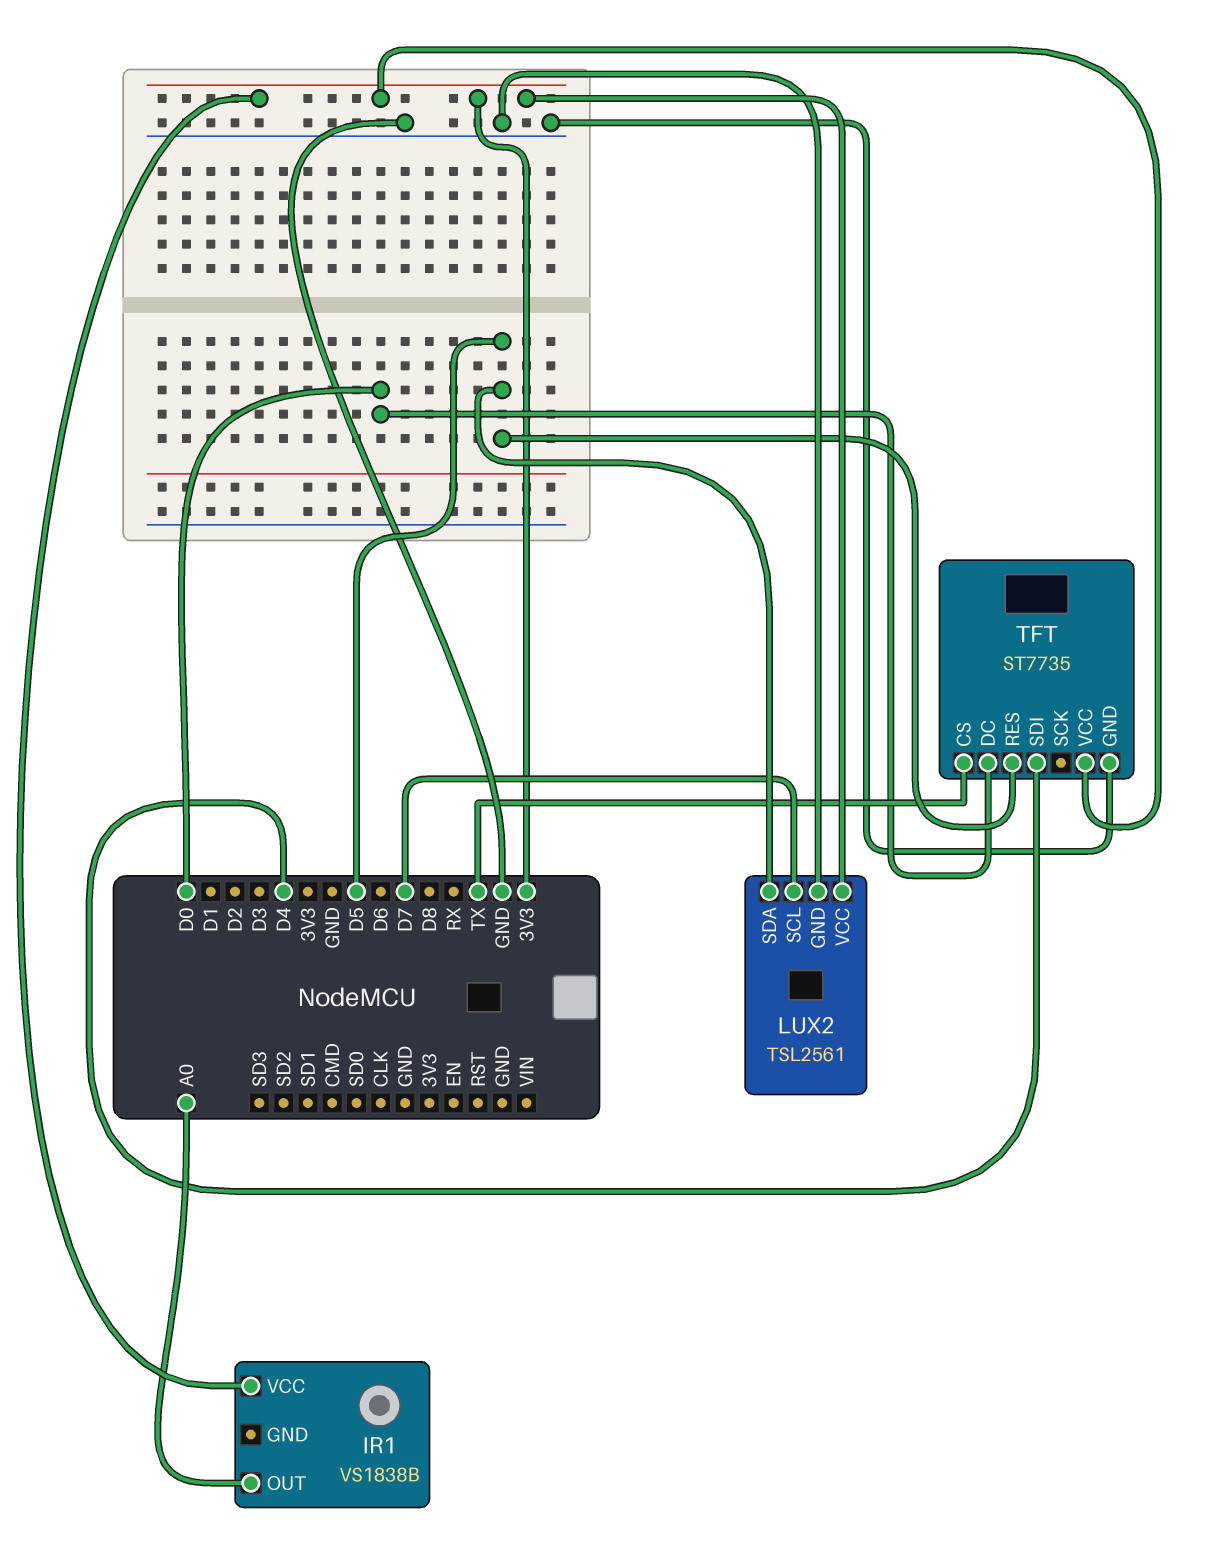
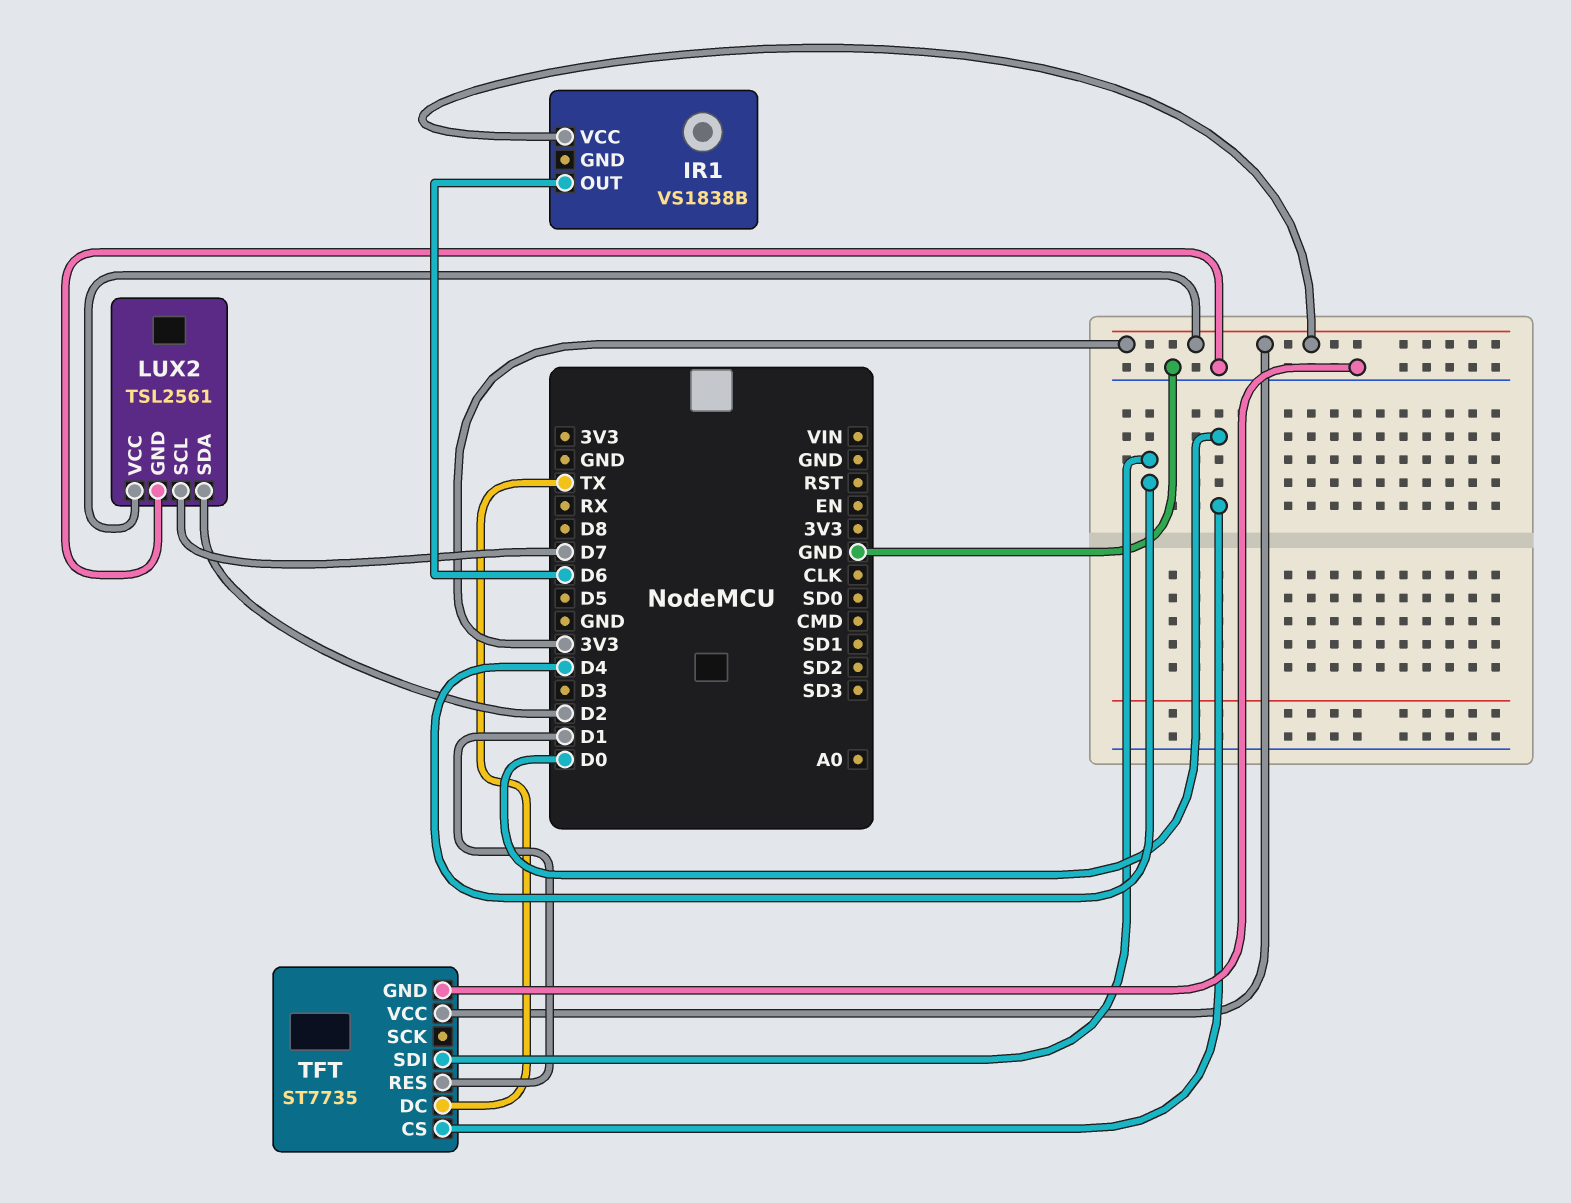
IR1 pin OUT: A0 -> D6
LUX2 pin SDA: D5 -> D2
TFT pin CS: TX -> D0
TFT pin DC: D0 -> TX
TFT pin RES: D5 -> D1

